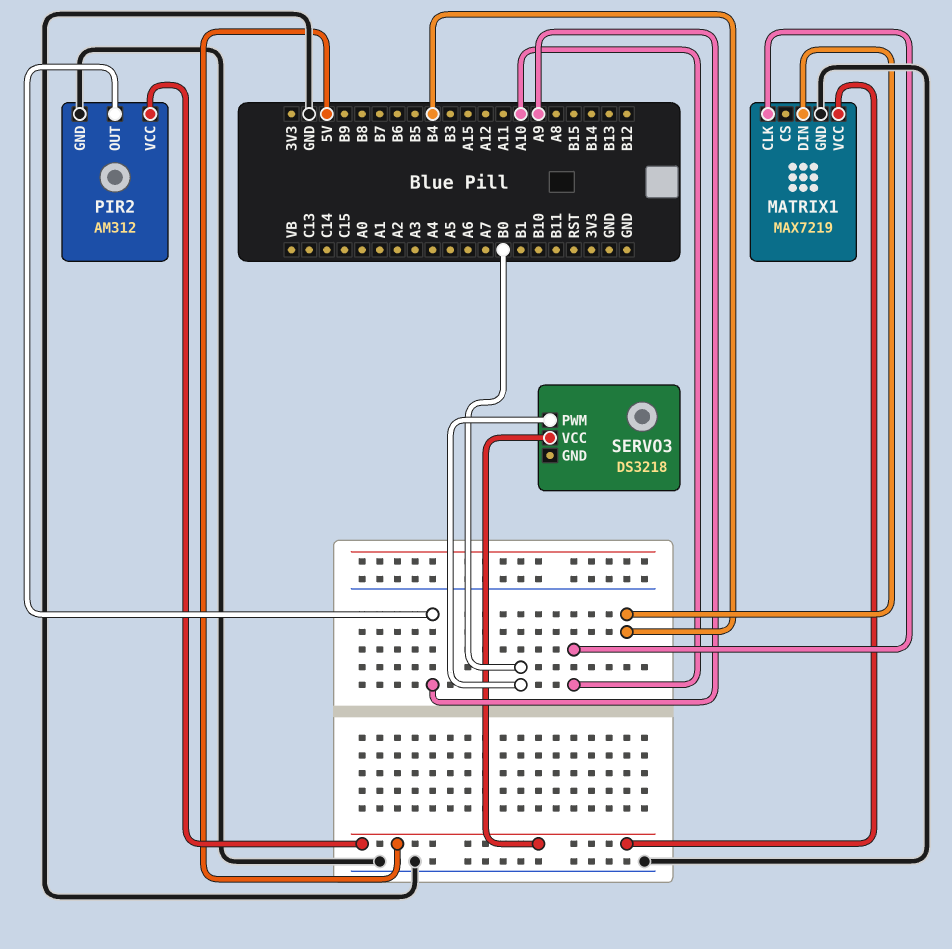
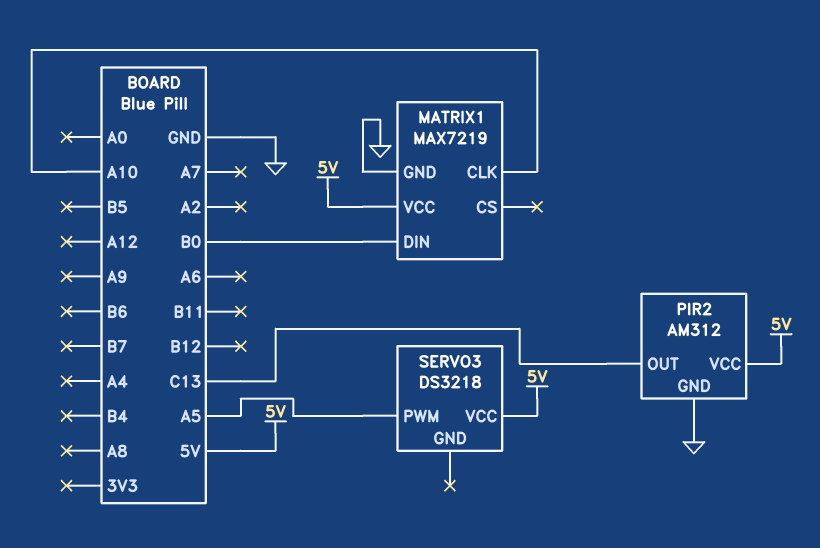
MATRIX1 pin DIN: B4 -> B0
PIR2 pin OUT: A9 -> C13
SERVO3 pin PWM: B0 -> A5

